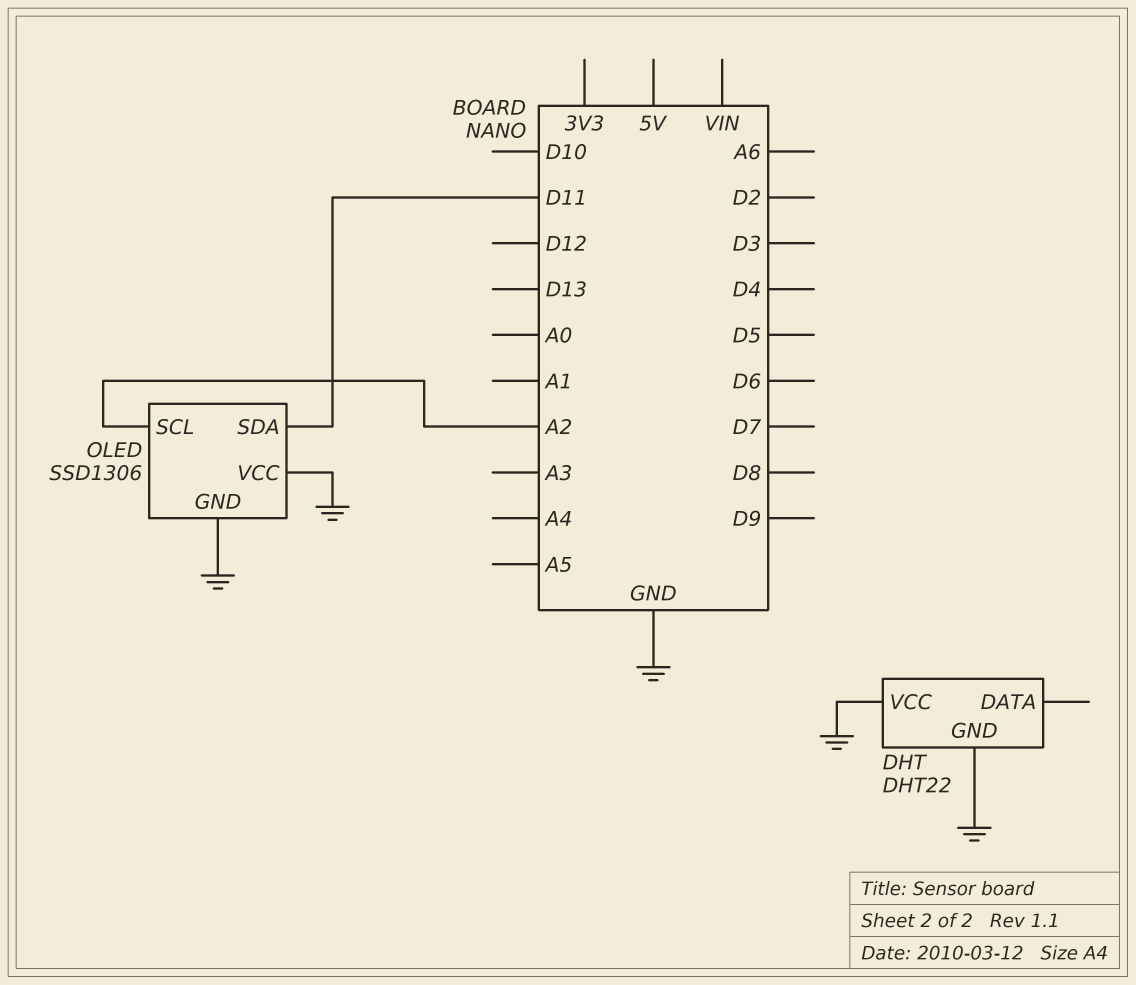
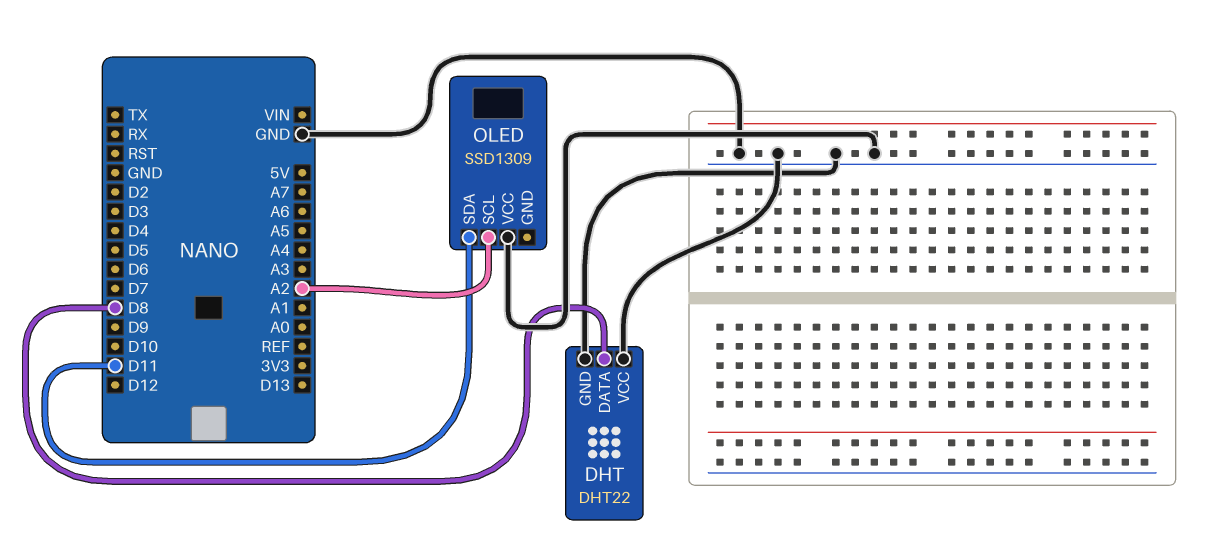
DHT pin DATA: none -> D8
OLED: SSD1306 -> SSD1309
OLED pin GND: GND -> none

